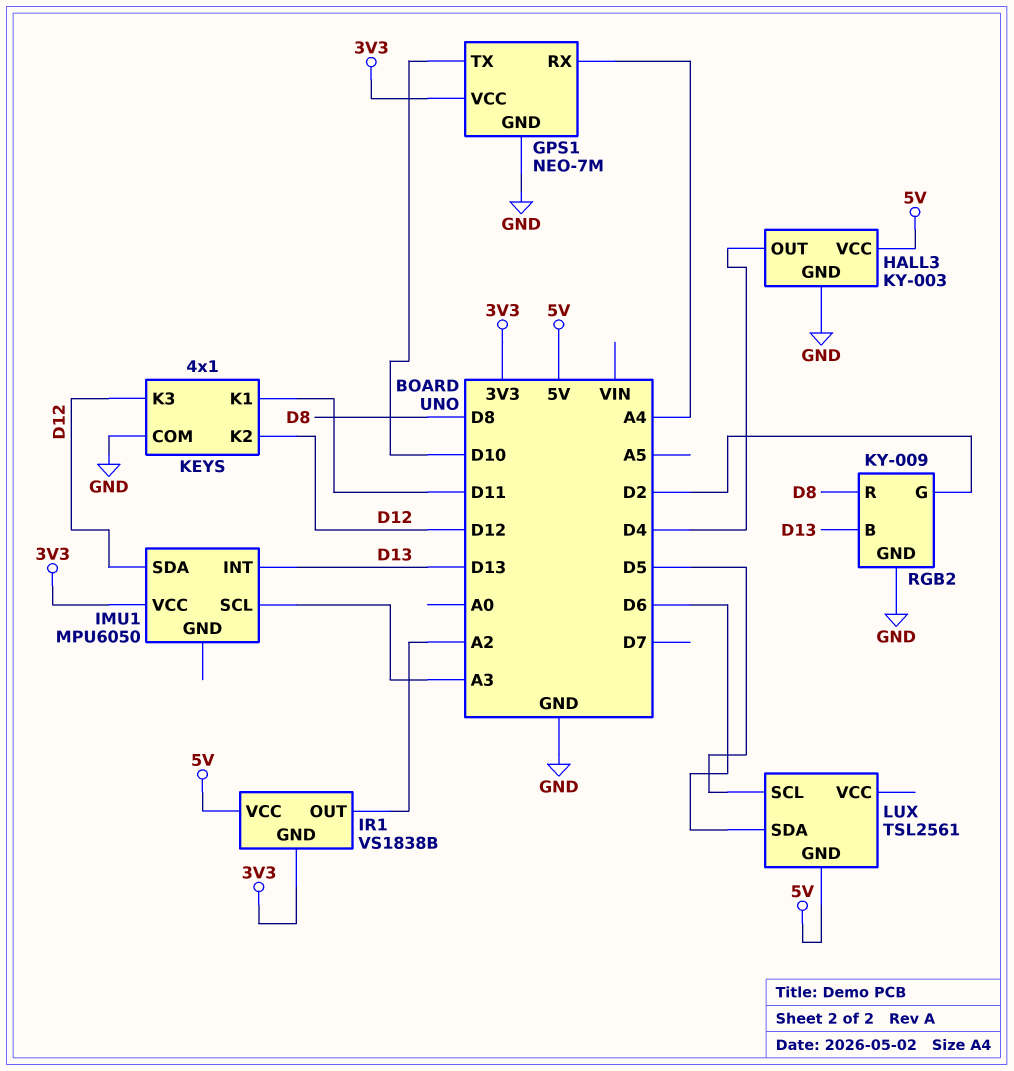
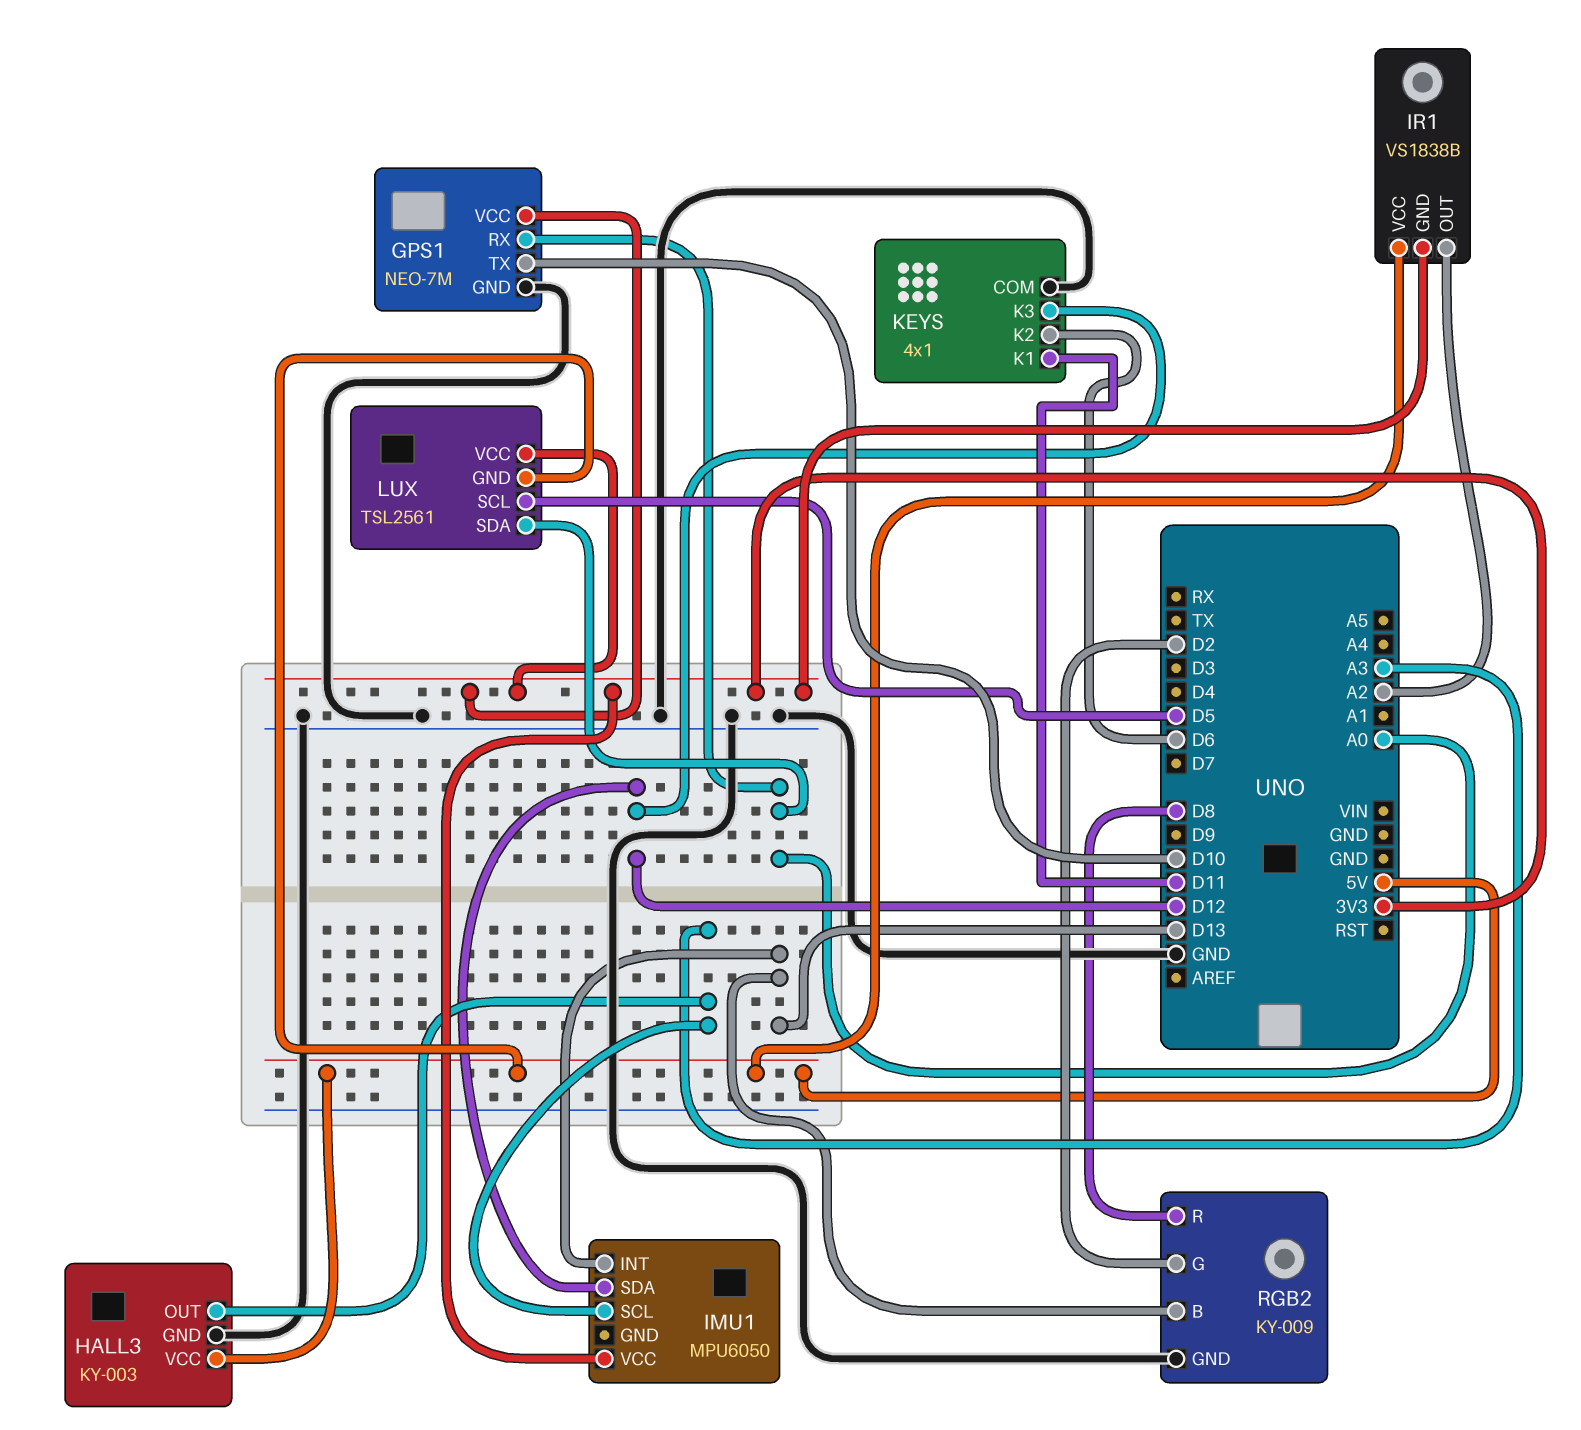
GPS1 pin RX: A4 -> A0
HALL3 pin OUT: D4 -> A3
KEYS pin K2: D12 -> D6
LUX pin SDA: D6 -> A0
LUX pin VCC: none -> 3V3

